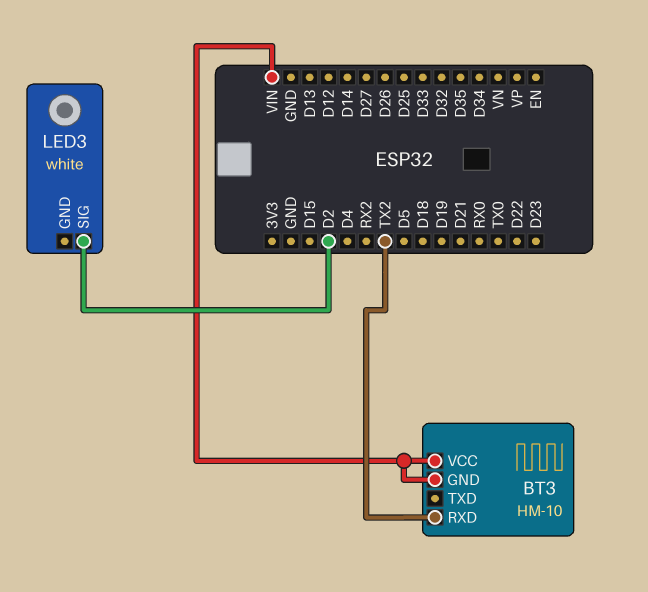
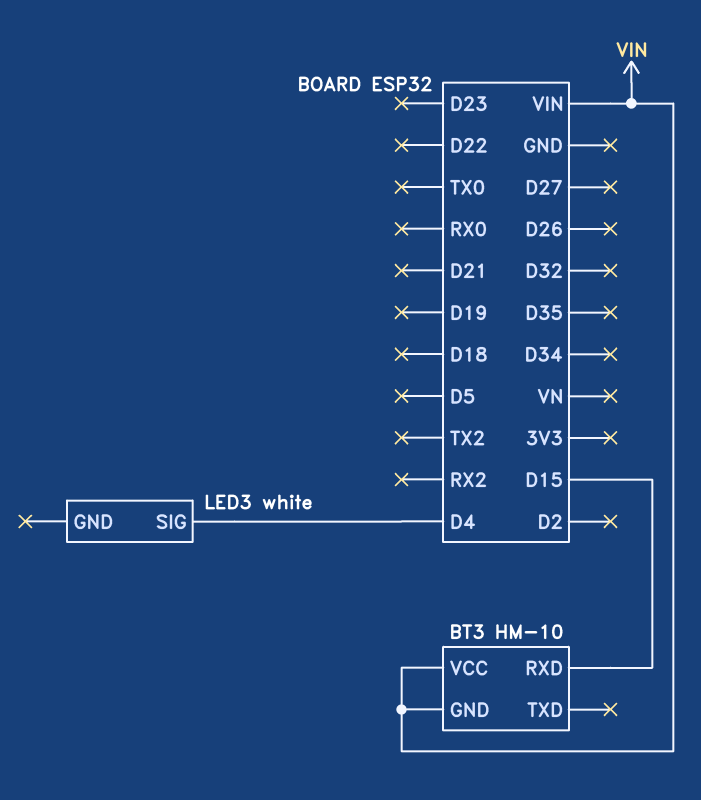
BT3 pin RXD: TX2 -> D15
LED3 pin SIG: D2 -> D4

